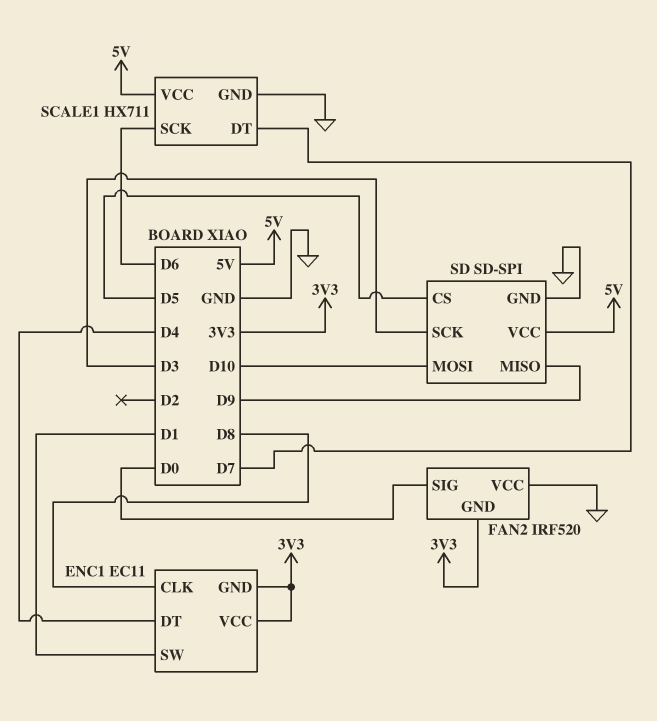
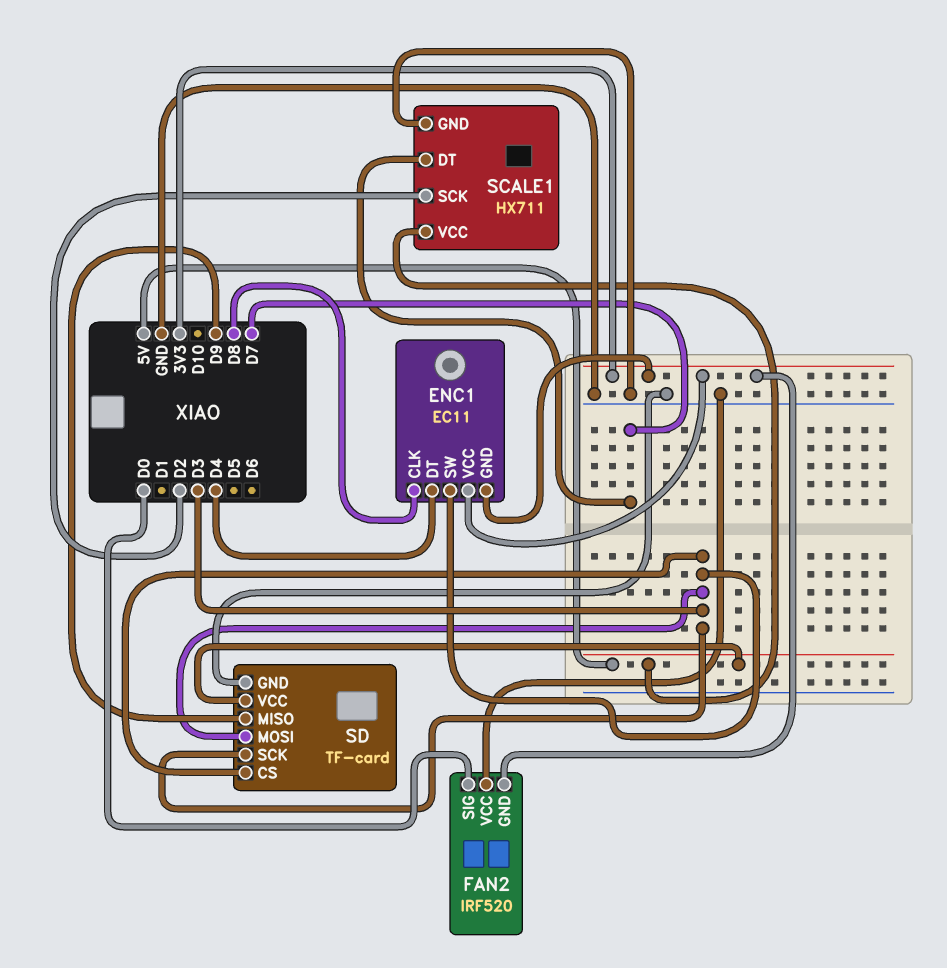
ENC1 pin SW: D1 -> D3
SCALE1 pin SCK: D6 -> D2
SD: SD-SPI -> TF-card
SD pin CS: D5 -> D3
SD pin MOSI: D10 -> D3

